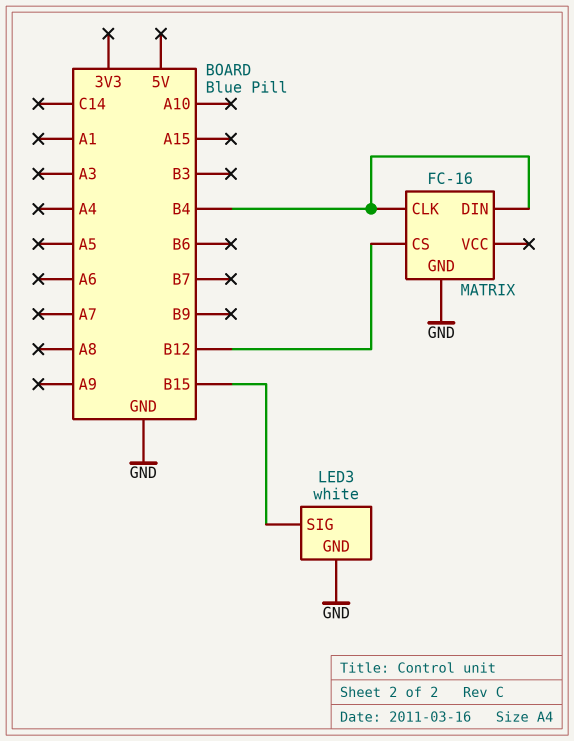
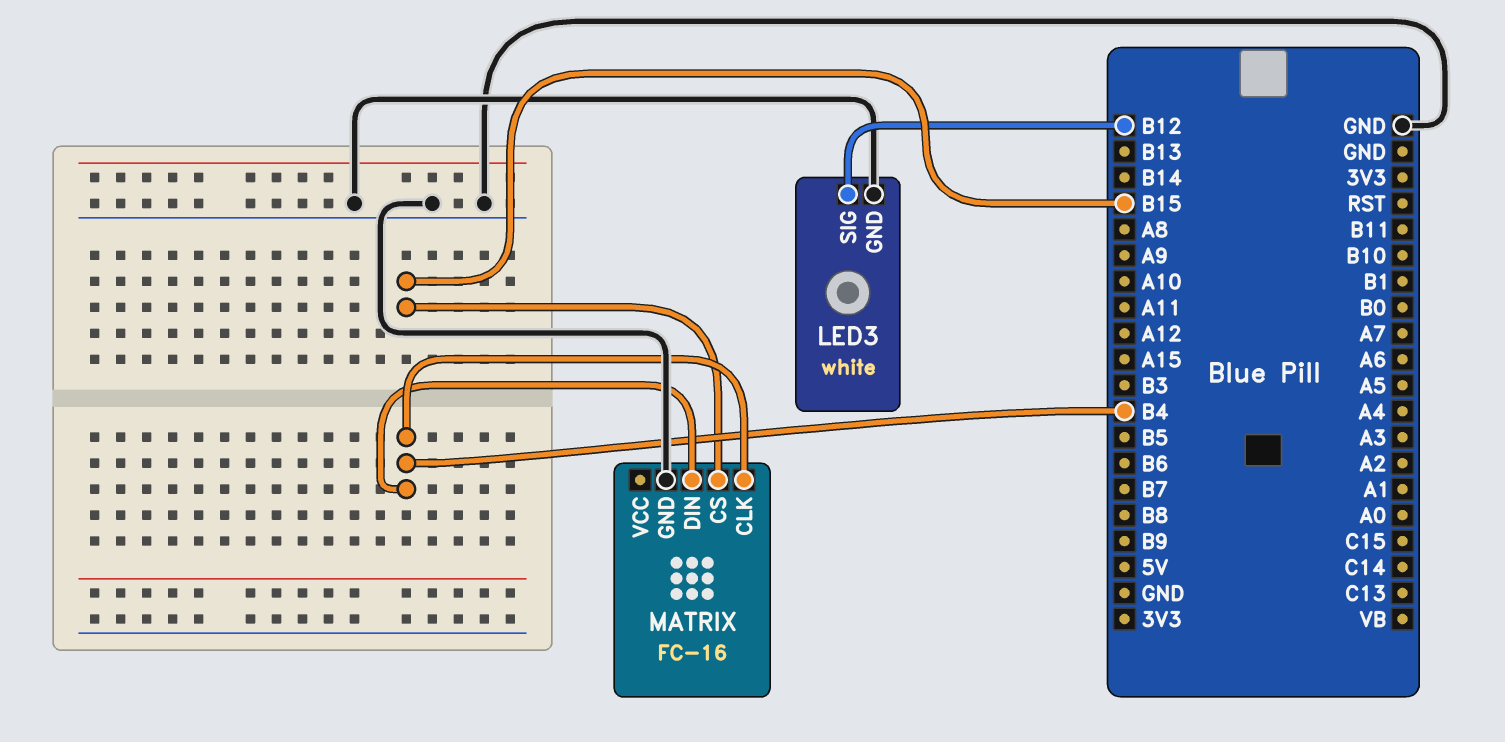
LED3 pin SIG: B15 -> B12
MATRIX pin CS: B12 -> B15

